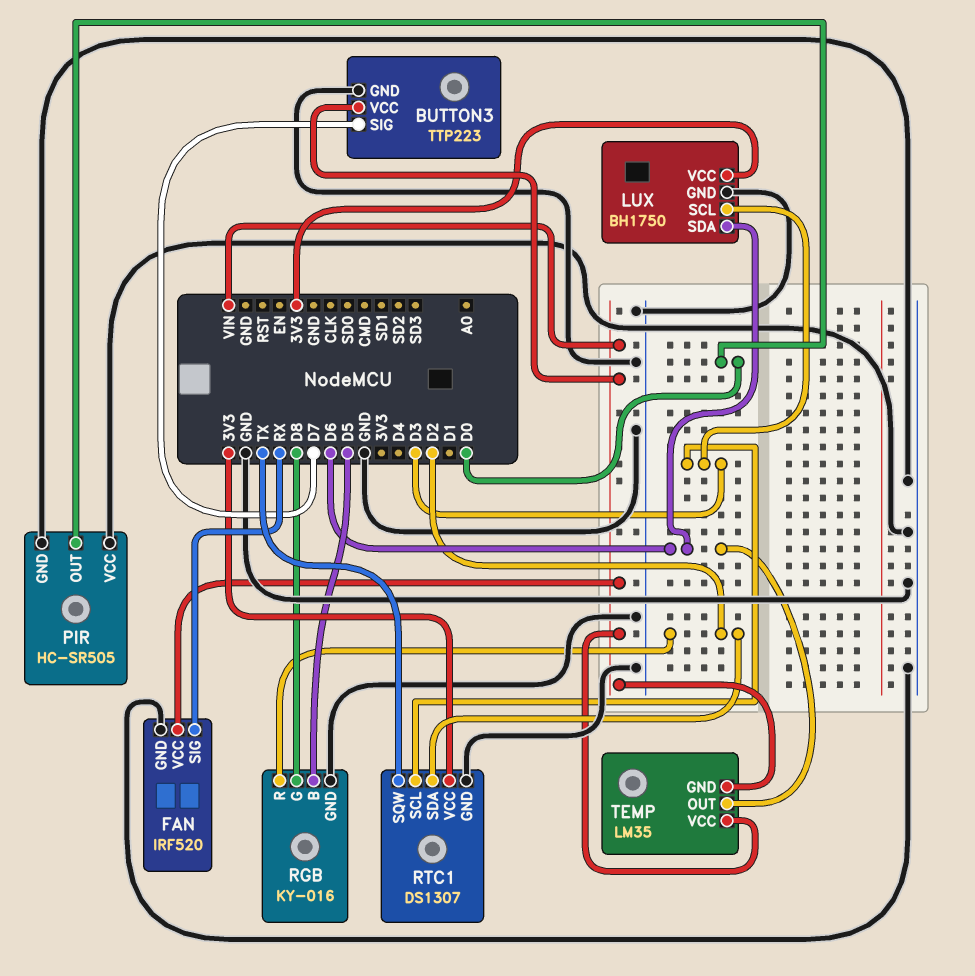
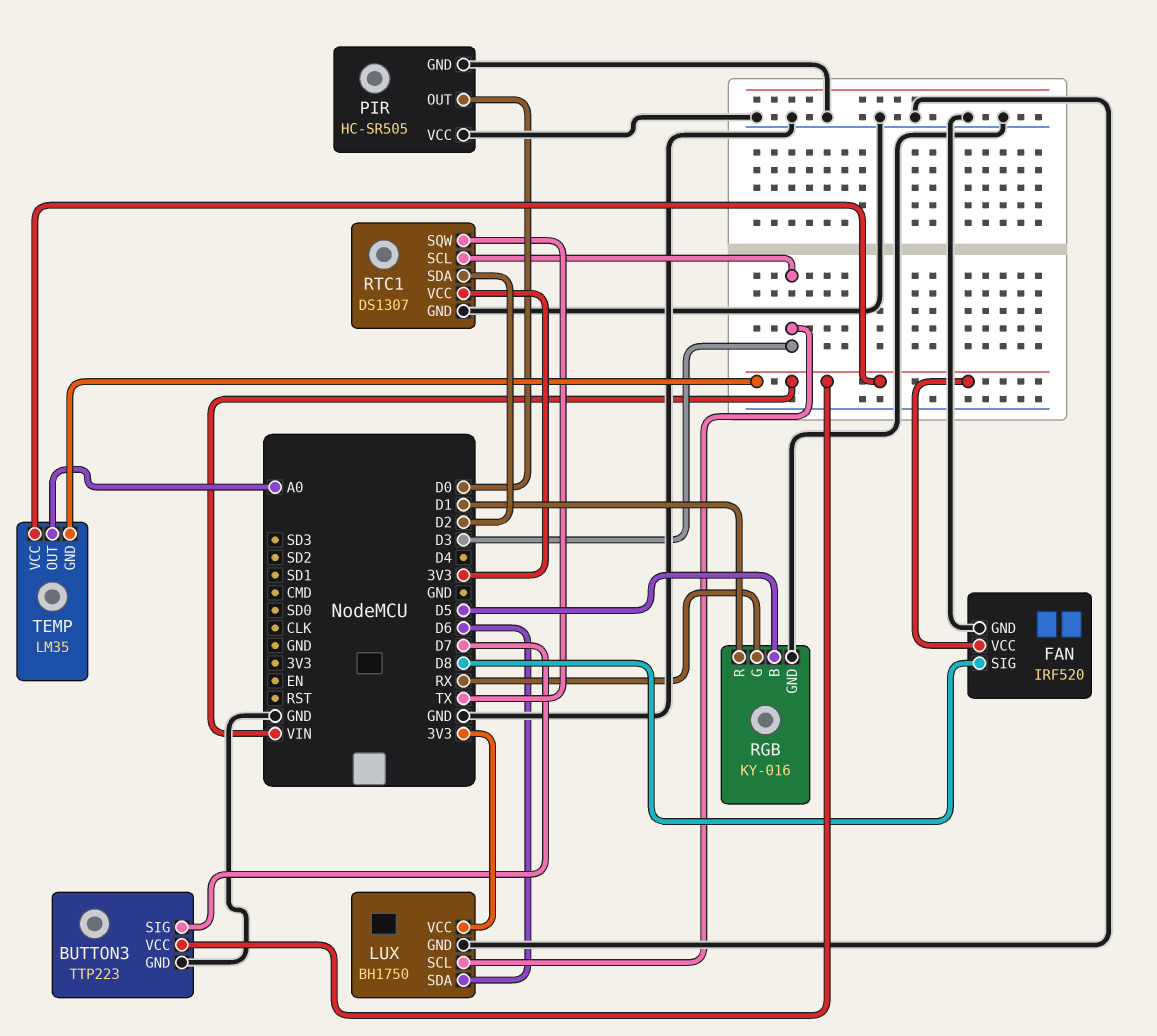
FAN pin SIG: RX -> D8
RGB pin G: D8 -> RX
RGB pin R: D2 -> D1
TEMP pin OUT: D6 -> A0

